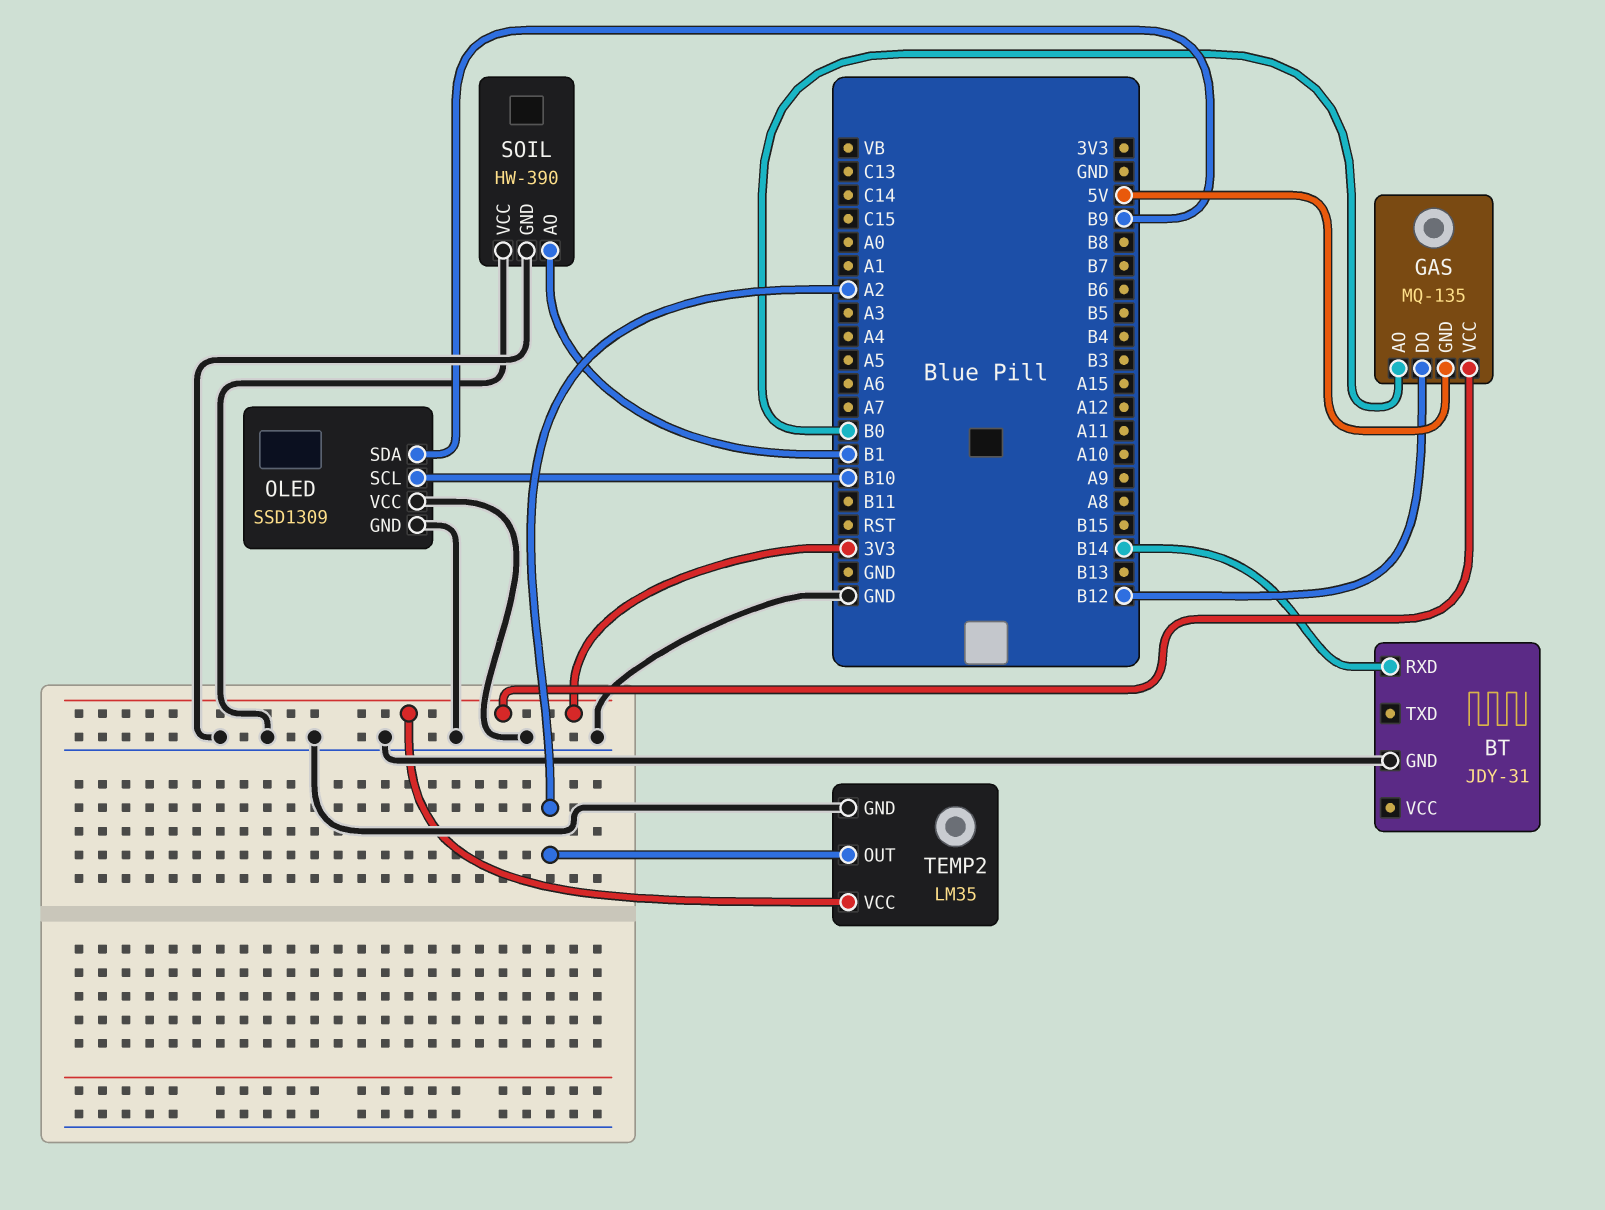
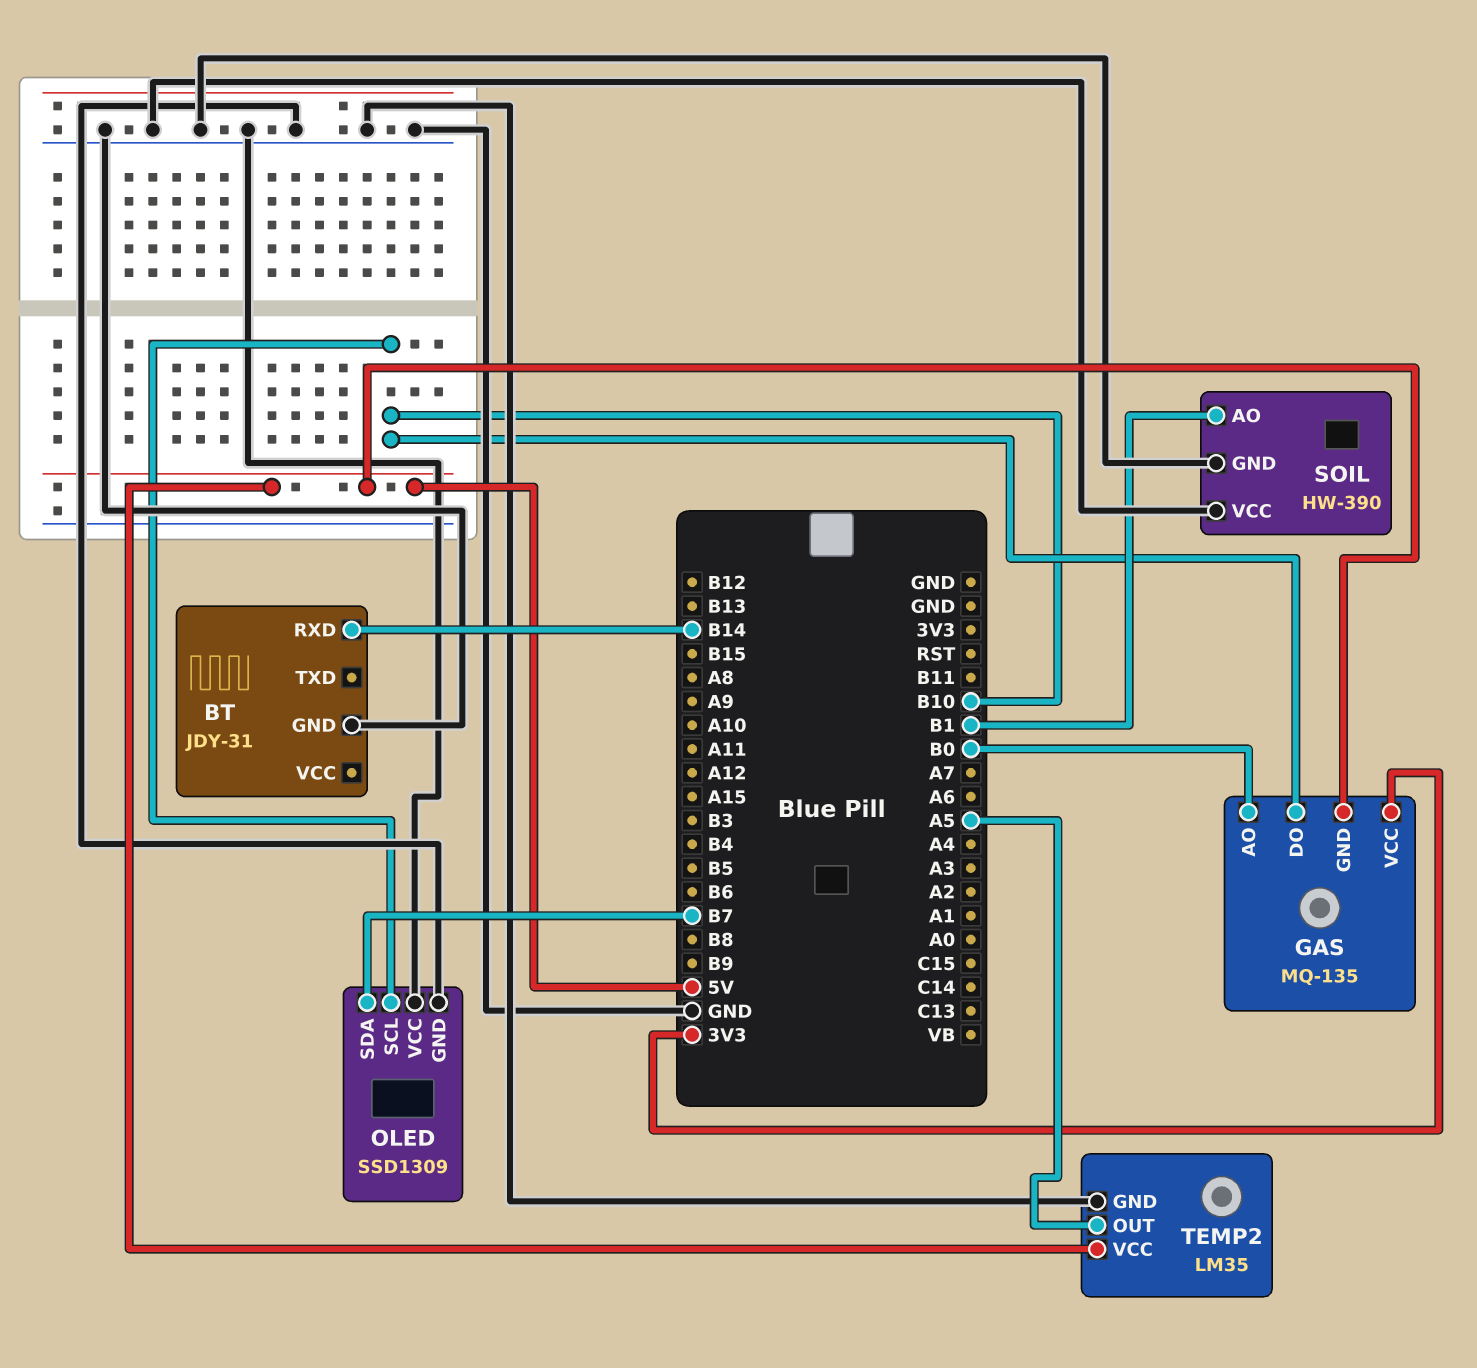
GAS pin DO: B12 -> B10
OLED pin SDA: B9 -> B7
TEMP2 pin OUT: A2 -> A5
TEMP2 pin VCC: 3V3 -> 5V

